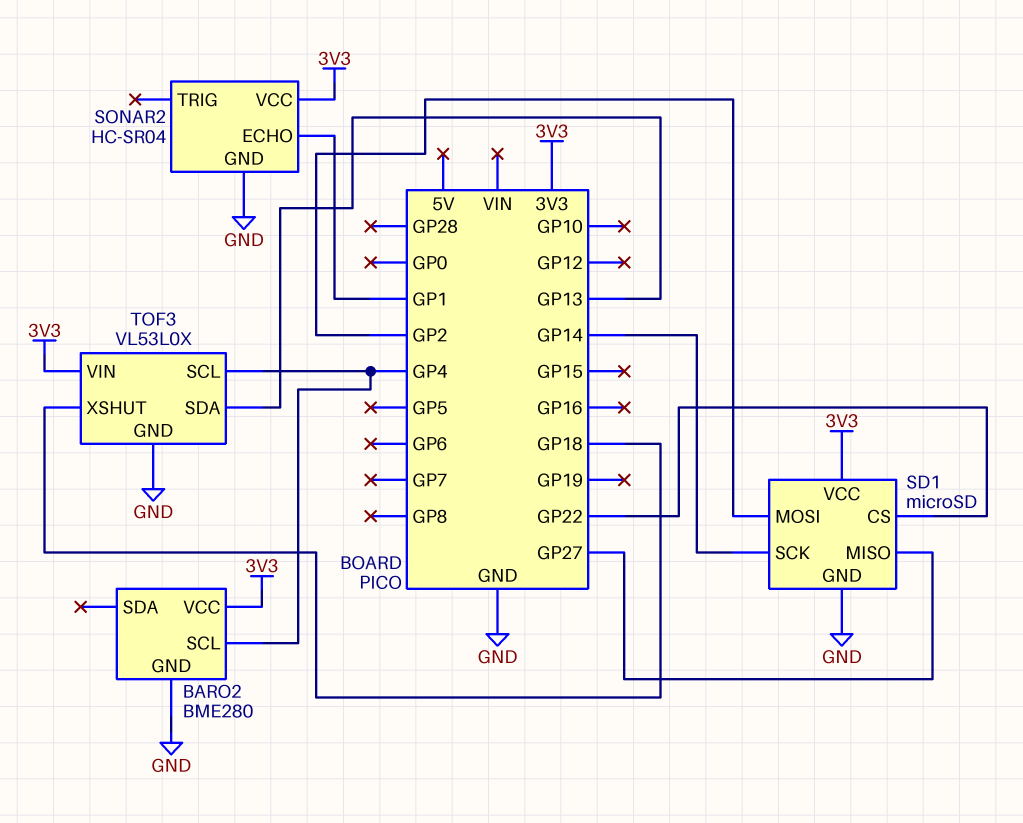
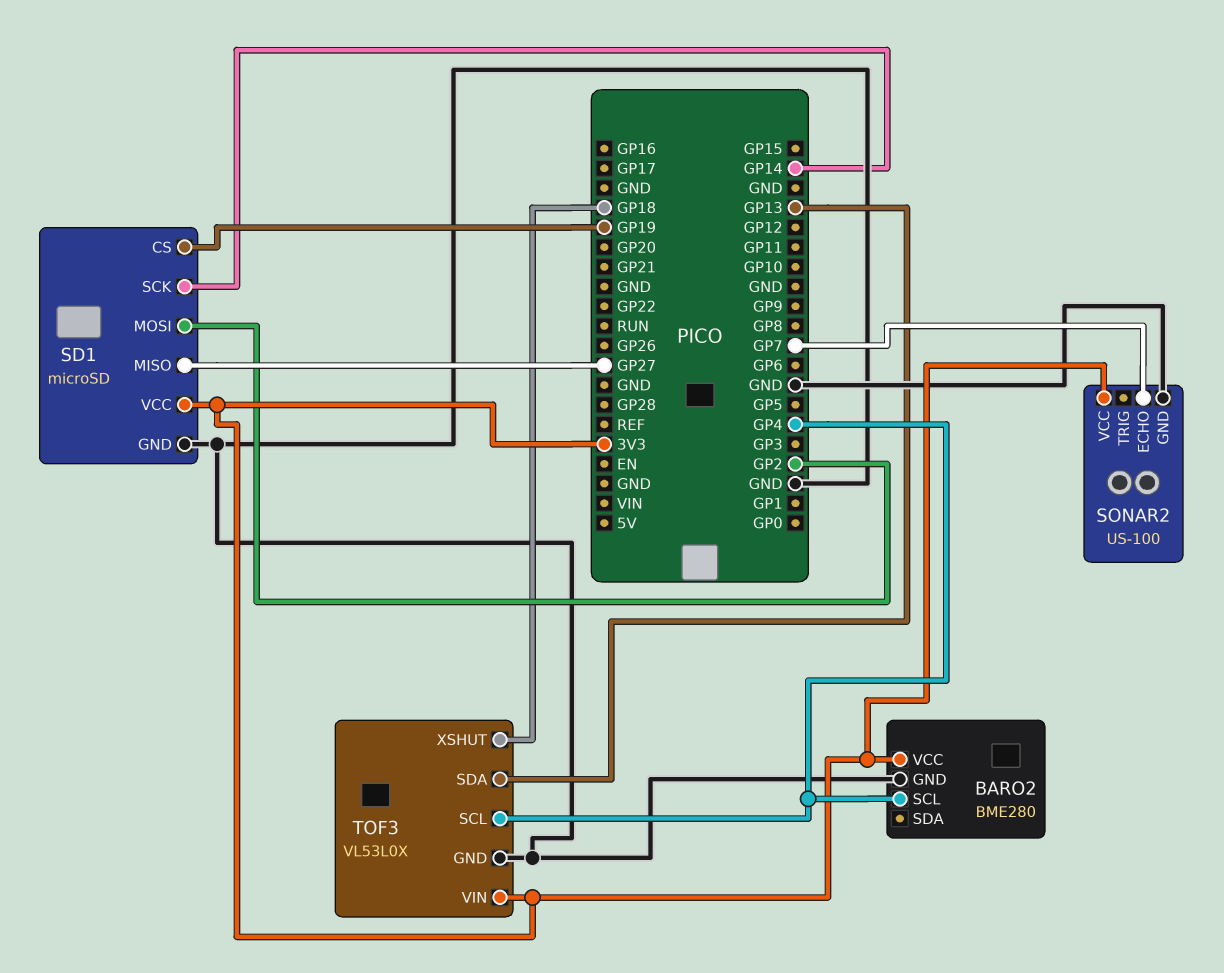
SD1 pin CS: GP22 -> GP19
SONAR2: HC-SR04 -> US-100
SONAR2 pin ECHO: GP1 -> GP7

